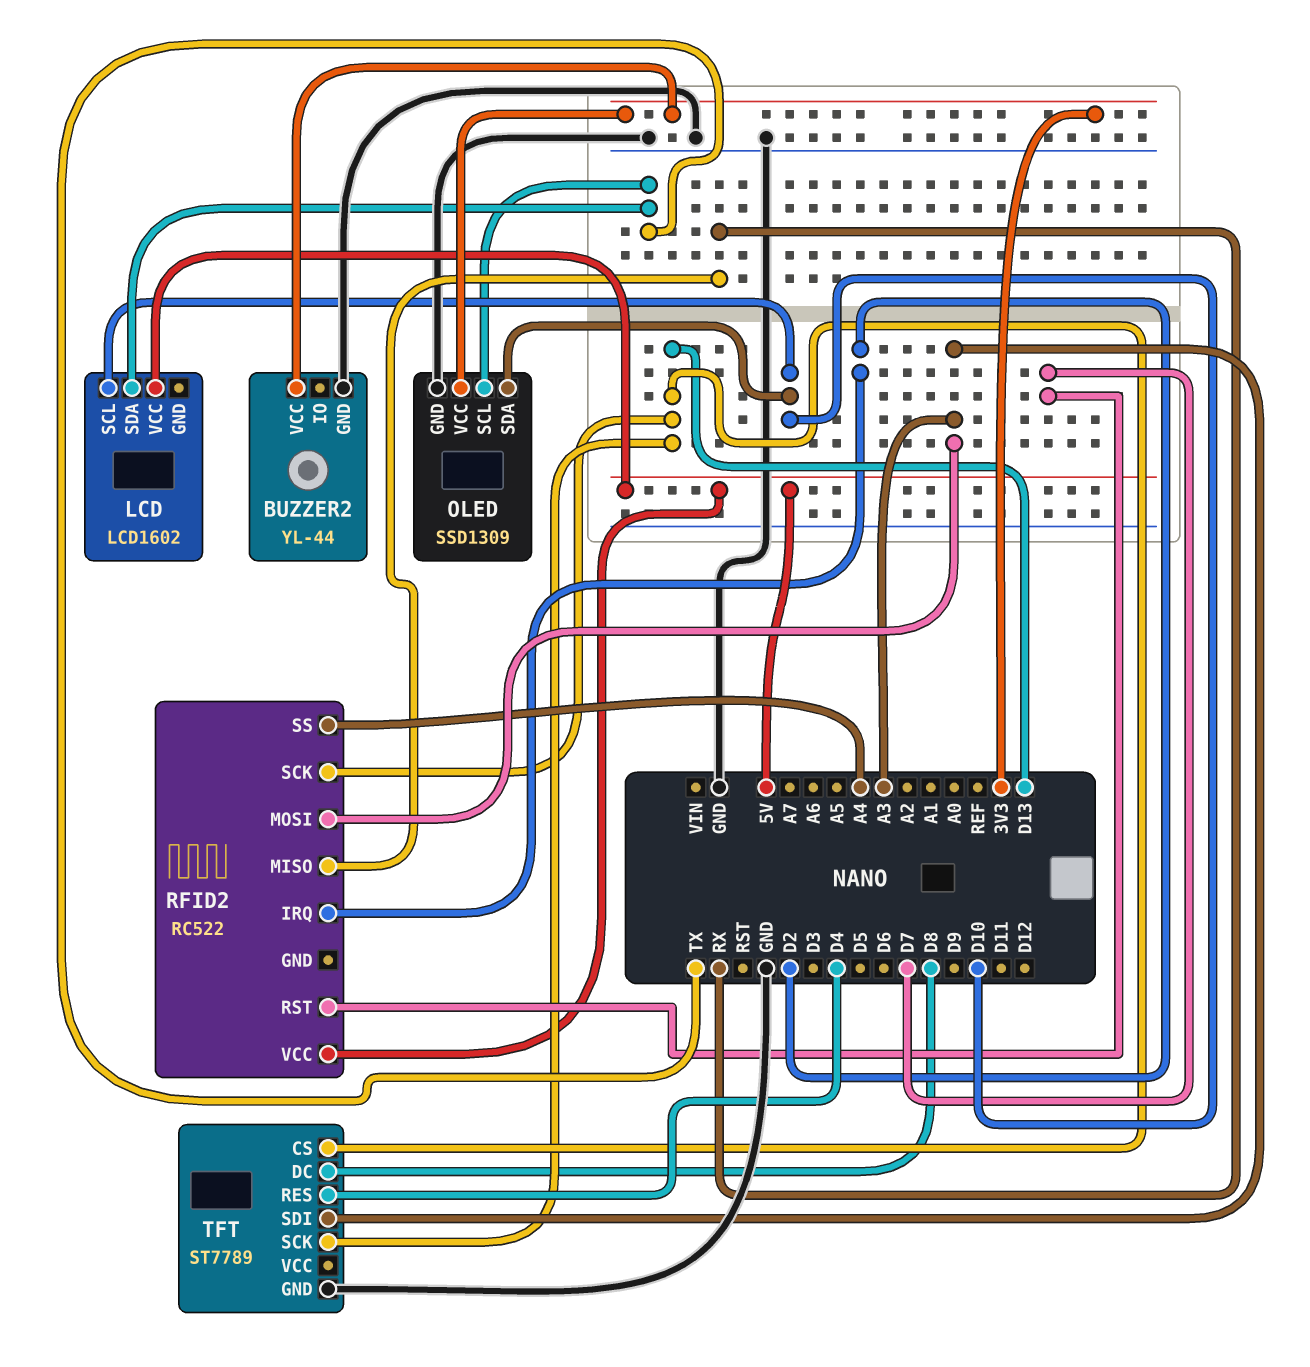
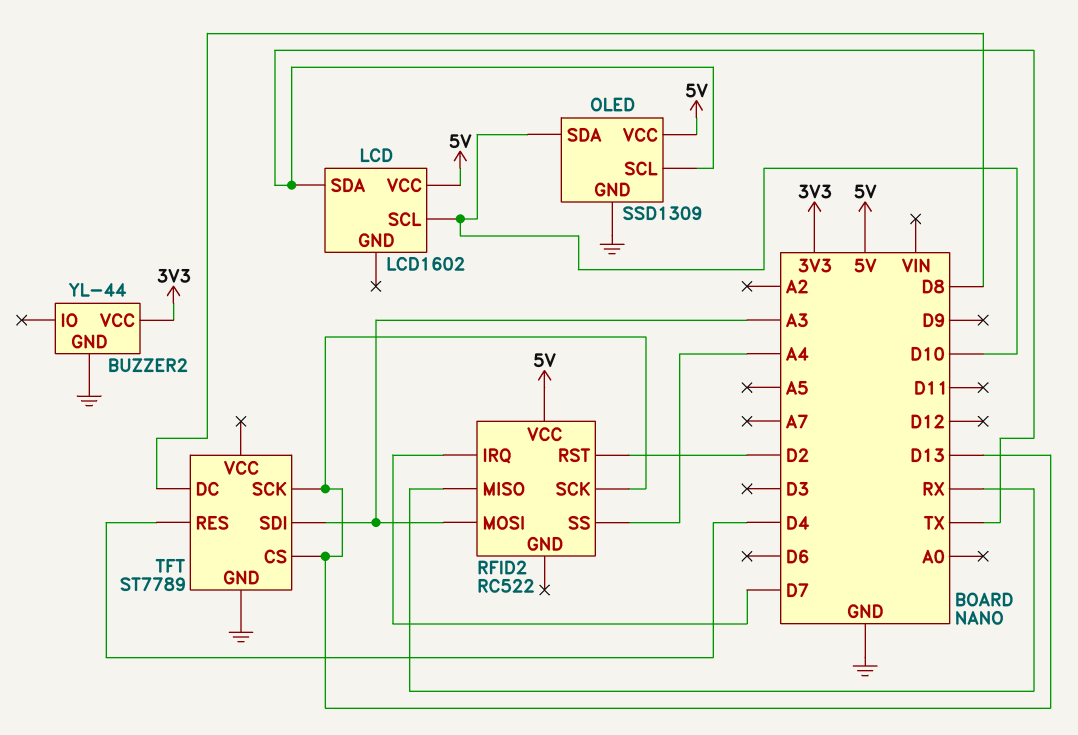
OLED pin VCC: 3V3 -> 5V
RFID2 pin IRQ: D2 -> D7
RFID2 pin RST: D7 -> D2

